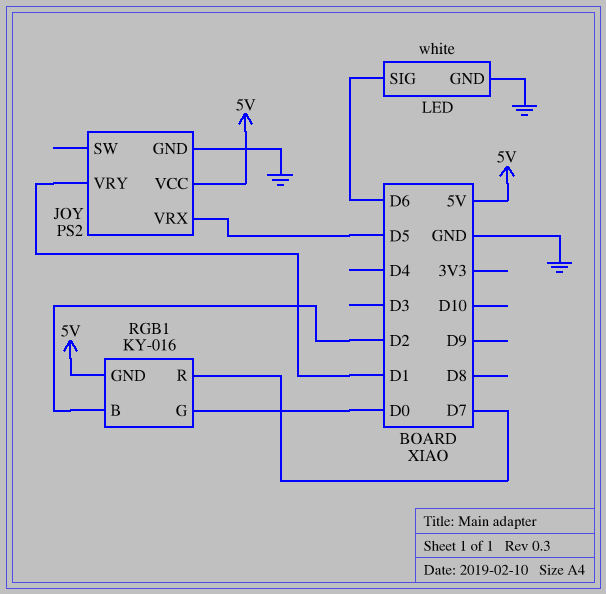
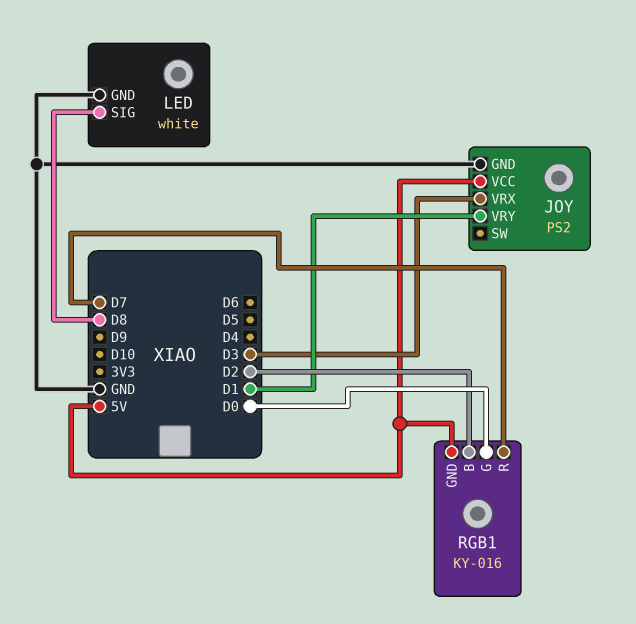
JOY pin VRX: D5 -> D3
LED pin SIG: D6 -> D8

